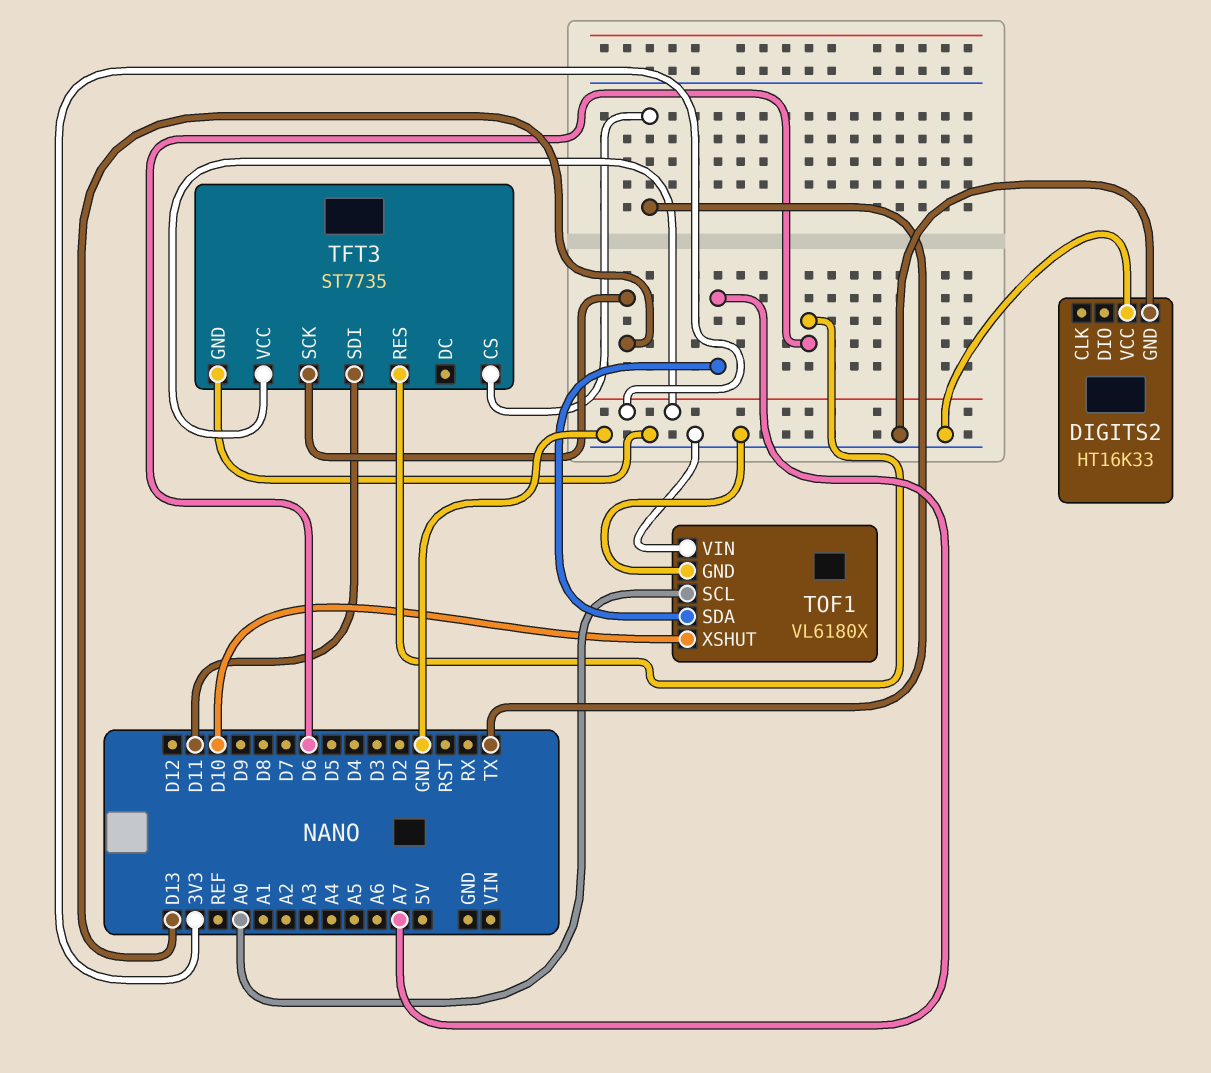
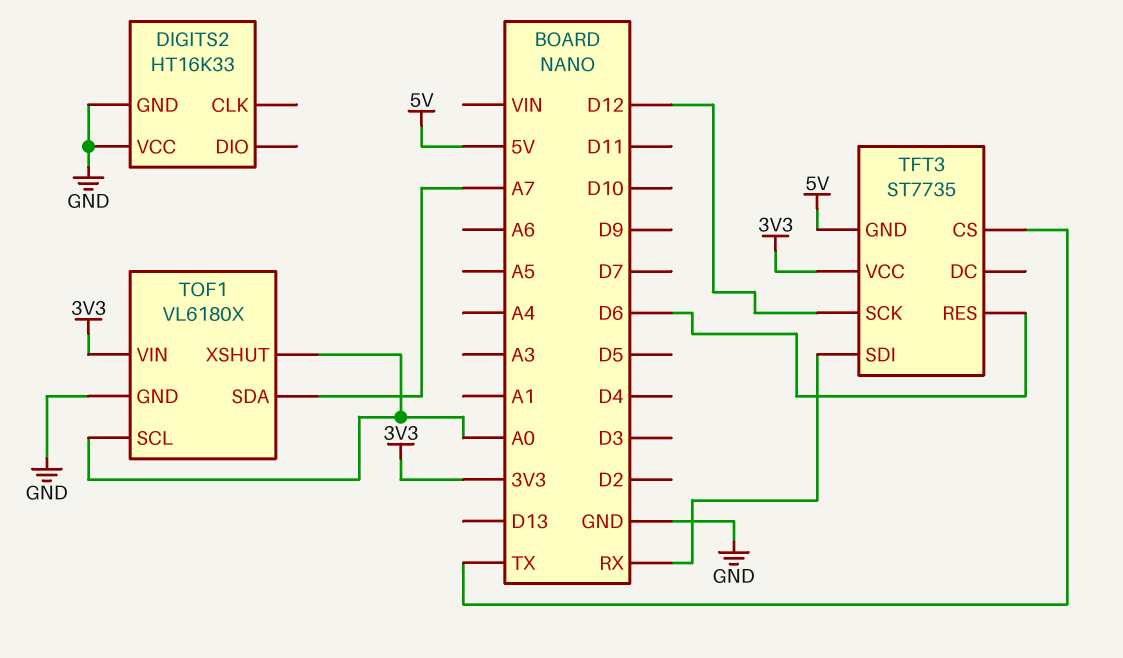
TFT3 pin GND: GND -> 5V
TFT3 pin SCK: D13 -> D12
TFT3 pin SDI: D11 -> RX
TOF1 pin VIN: GND -> 3V3
TOF1 pin XSHUT: D10 -> A0

